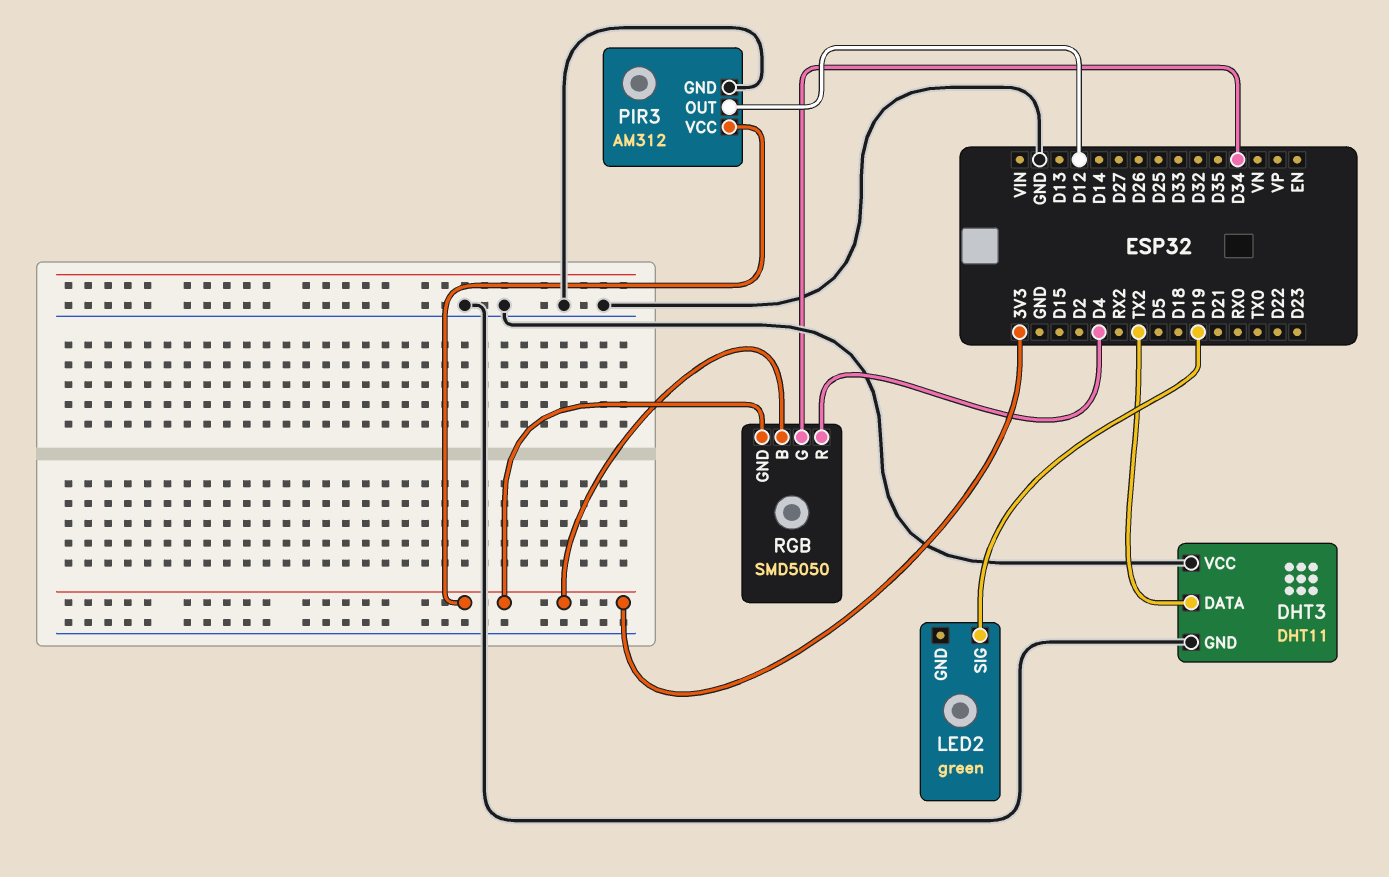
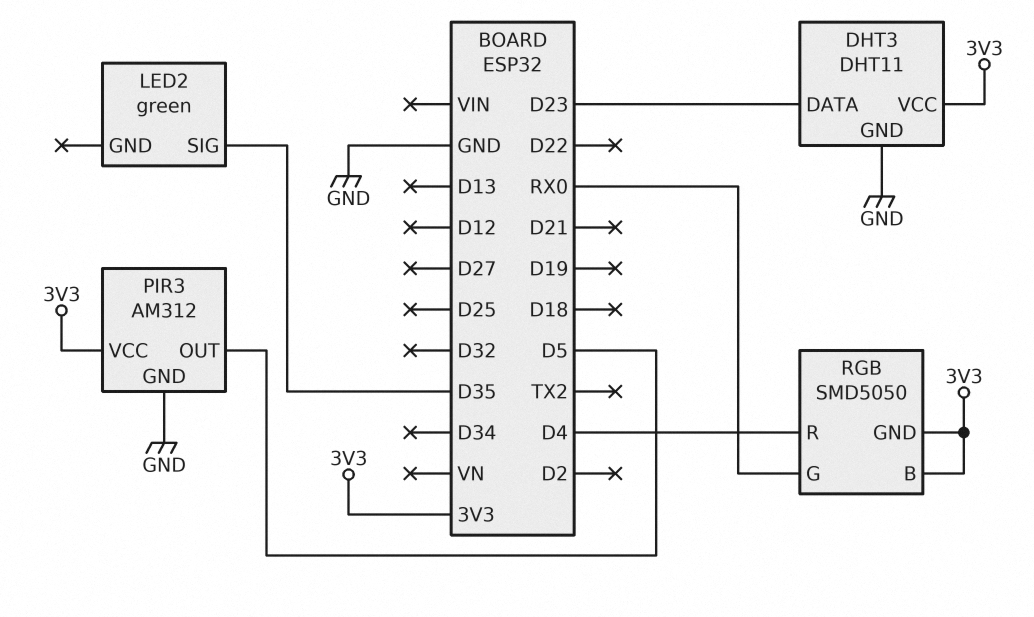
DHT3 pin DATA: TX2 -> D23
DHT3 pin VCC: GND -> 3V3
LED2 pin SIG: D19 -> D35
PIR3 pin OUT: D12 -> D5
RGB pin G: D34 -> RX0

